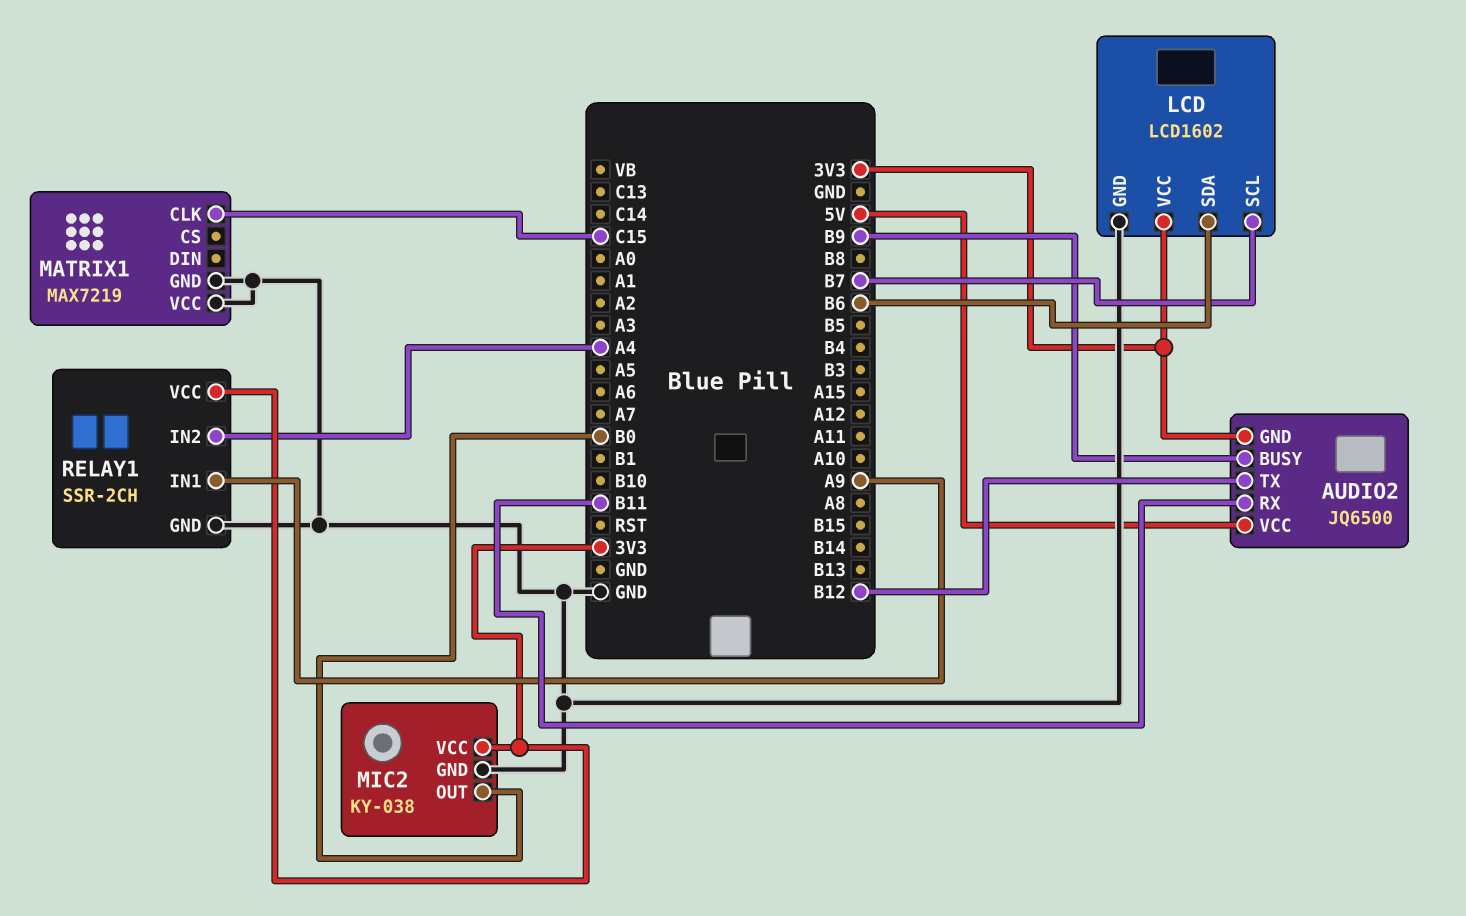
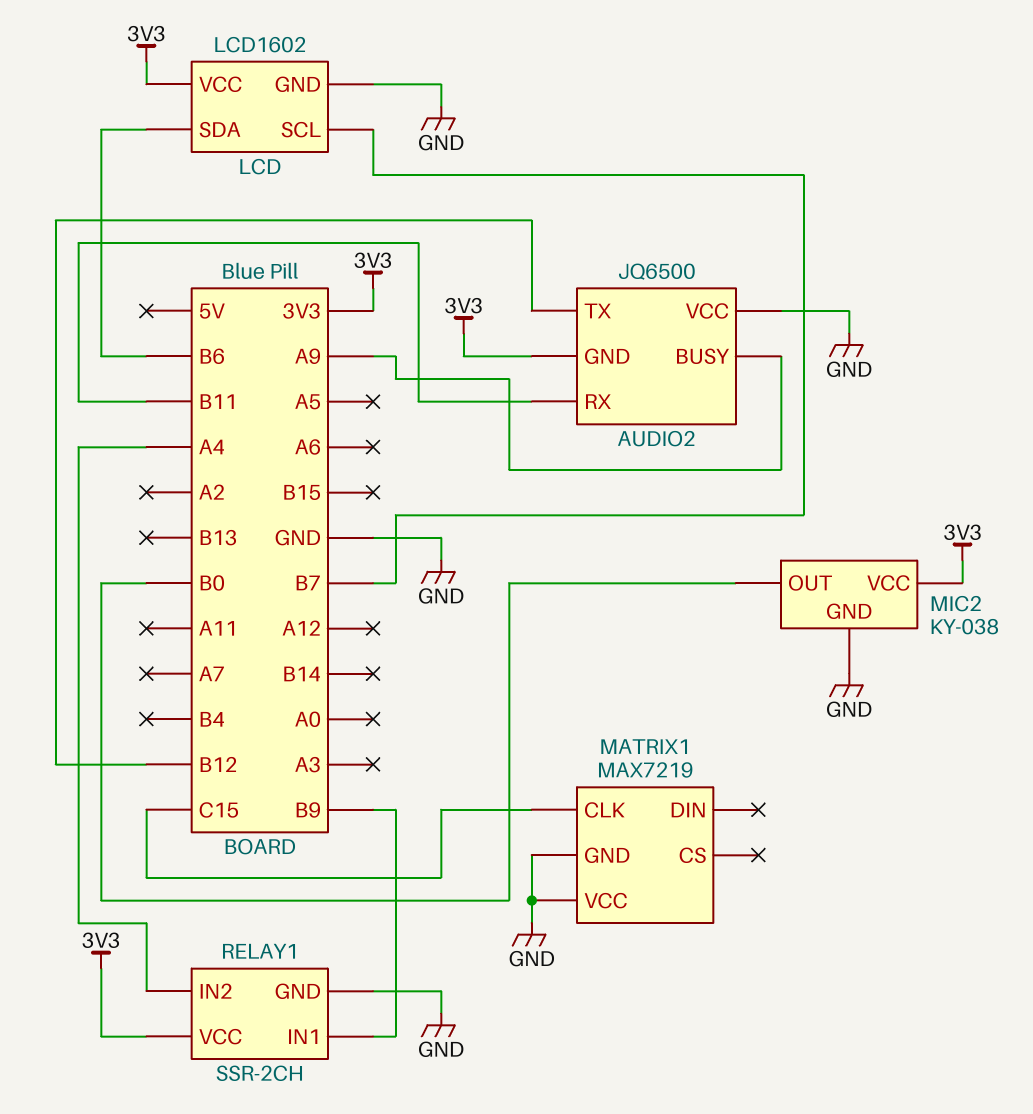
AUDIO2 pin BUSY: B9 -> A9
AUDIO2 pin VCC: 5V -> GND
RELAY1 pin IN1: A9 -> B9

